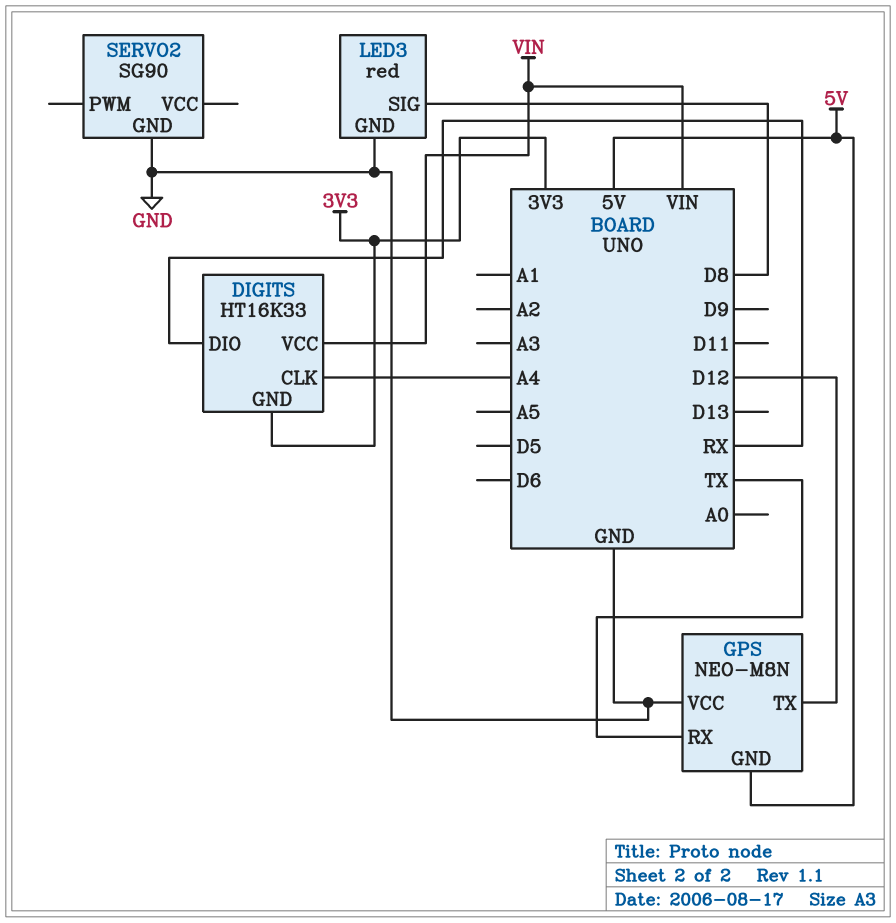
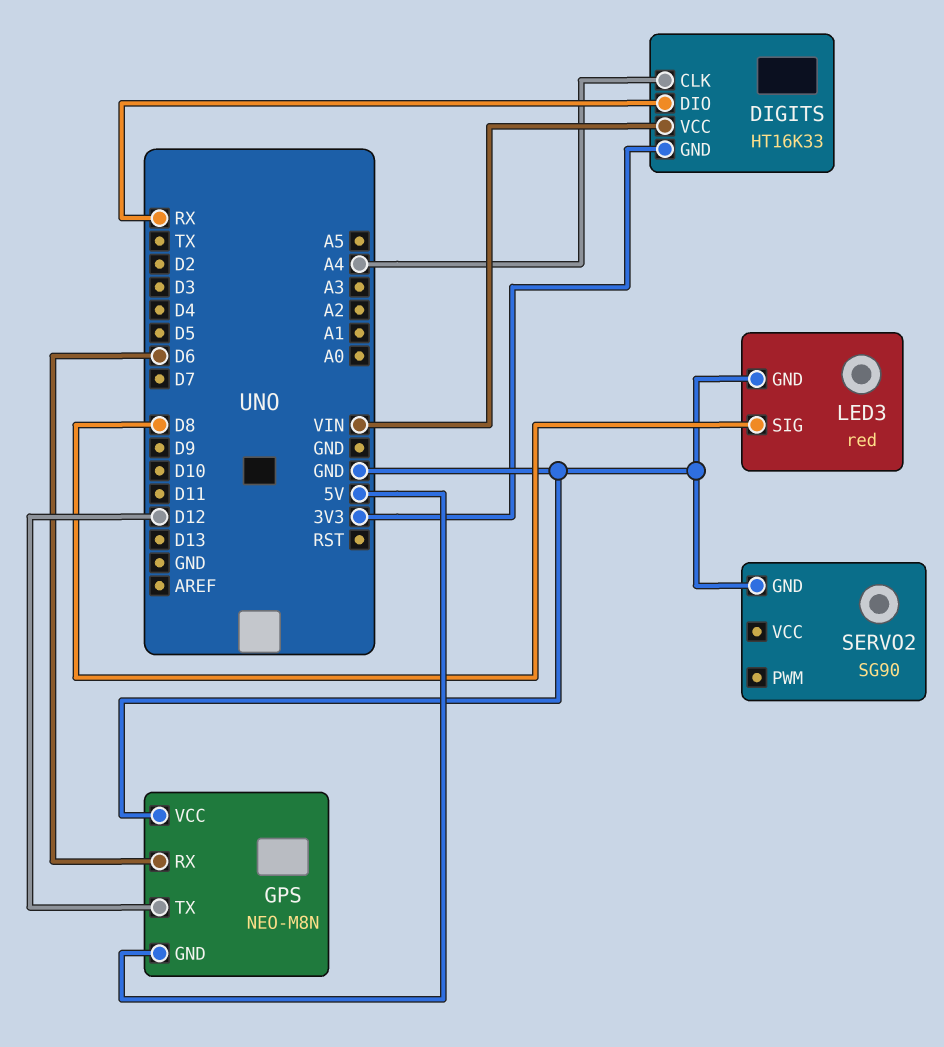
GPS pin RX: TX -> D6

